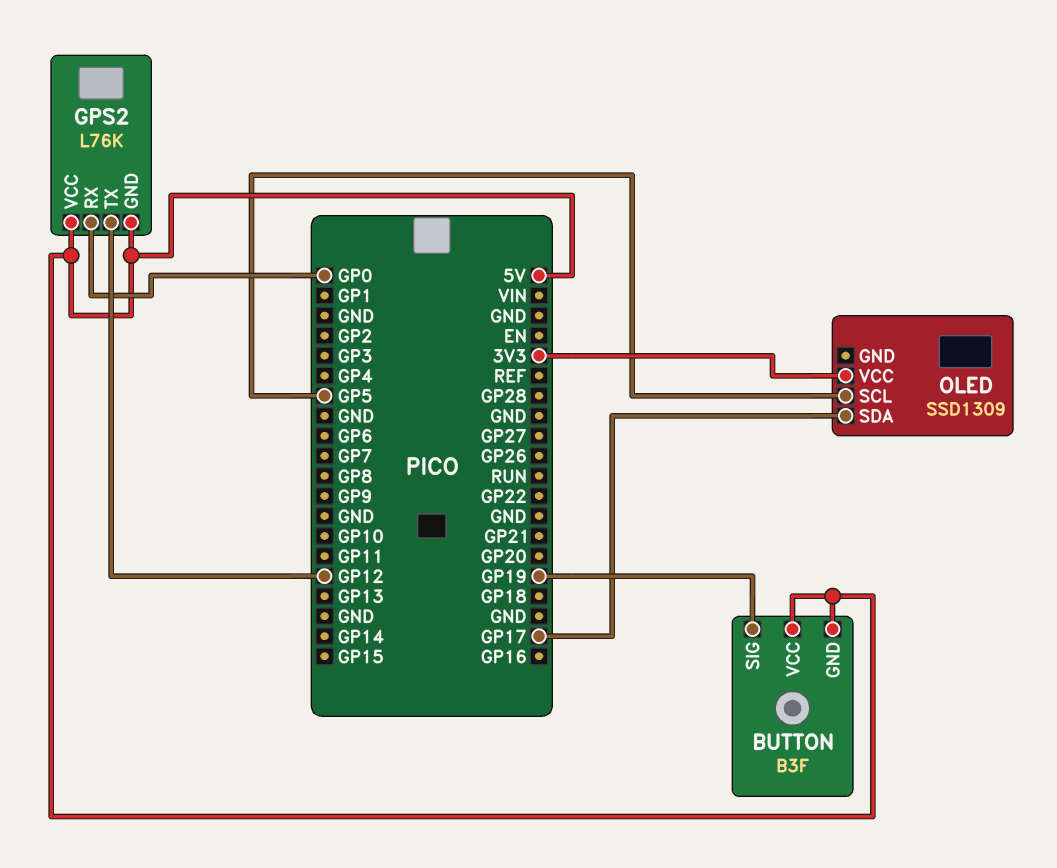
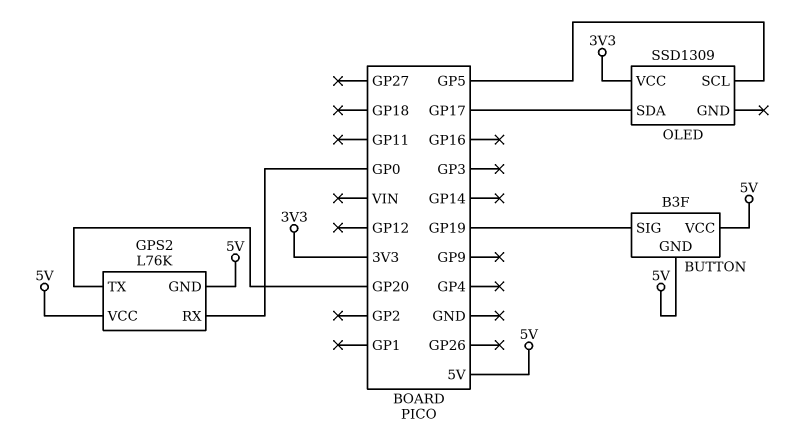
GPS2 pin TX: GP12 -> GP20

